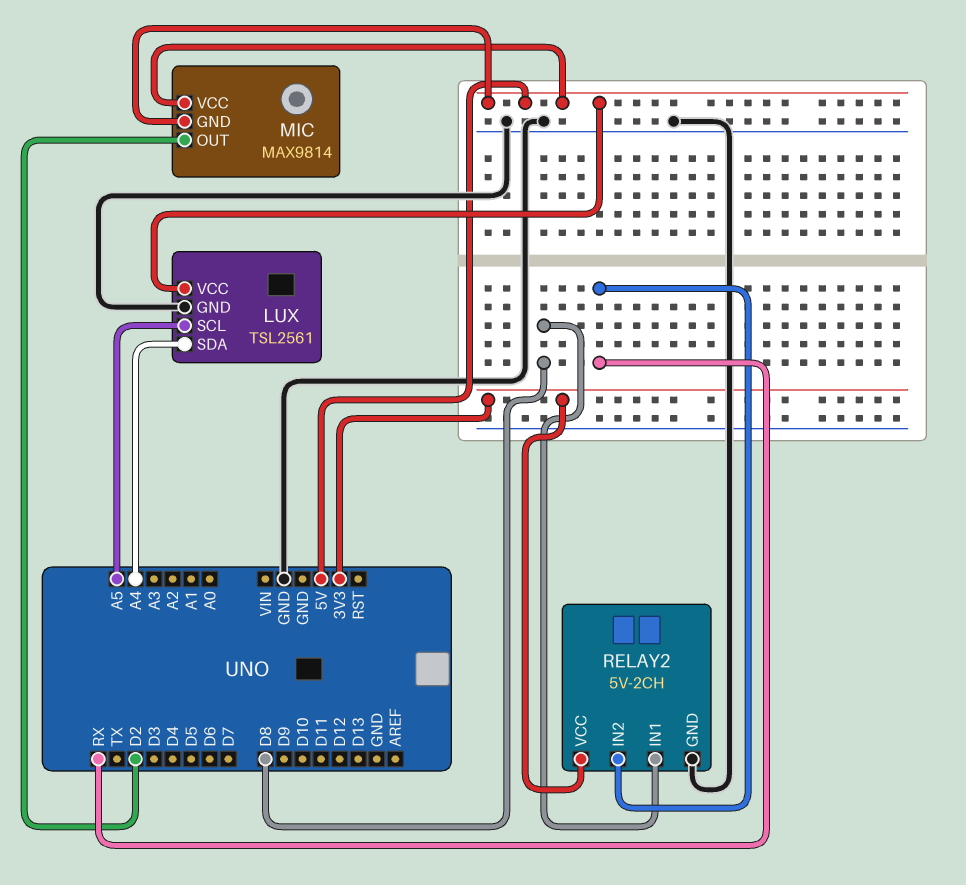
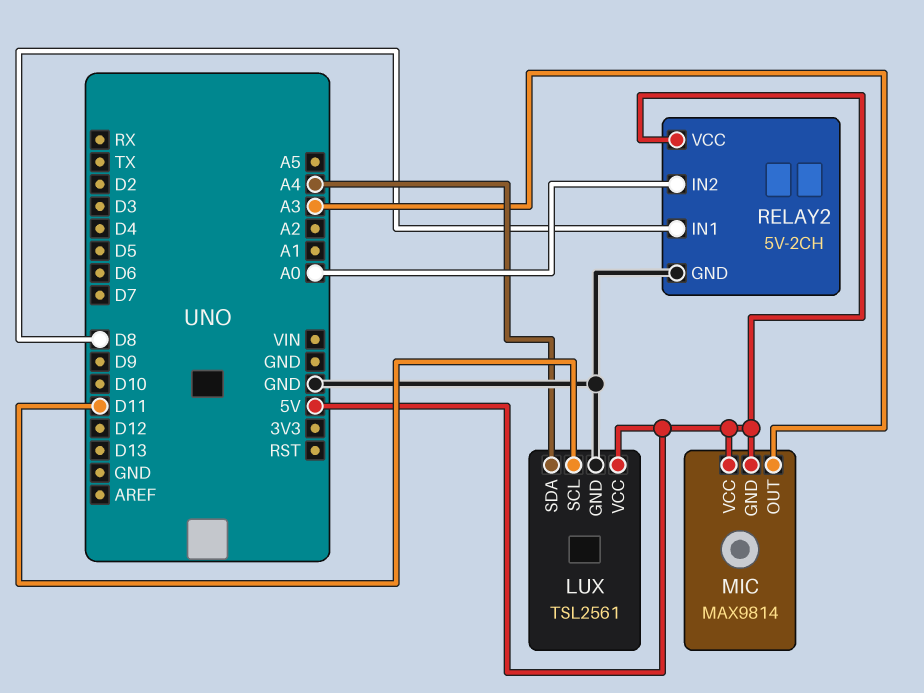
LUX pin SCL: A5 -> D11
MIC pin OUT: D2 -> A3
RELAY2 pin IN2: RX -> A0
RELAY2 pin VCC: 3V3 -> 5V

